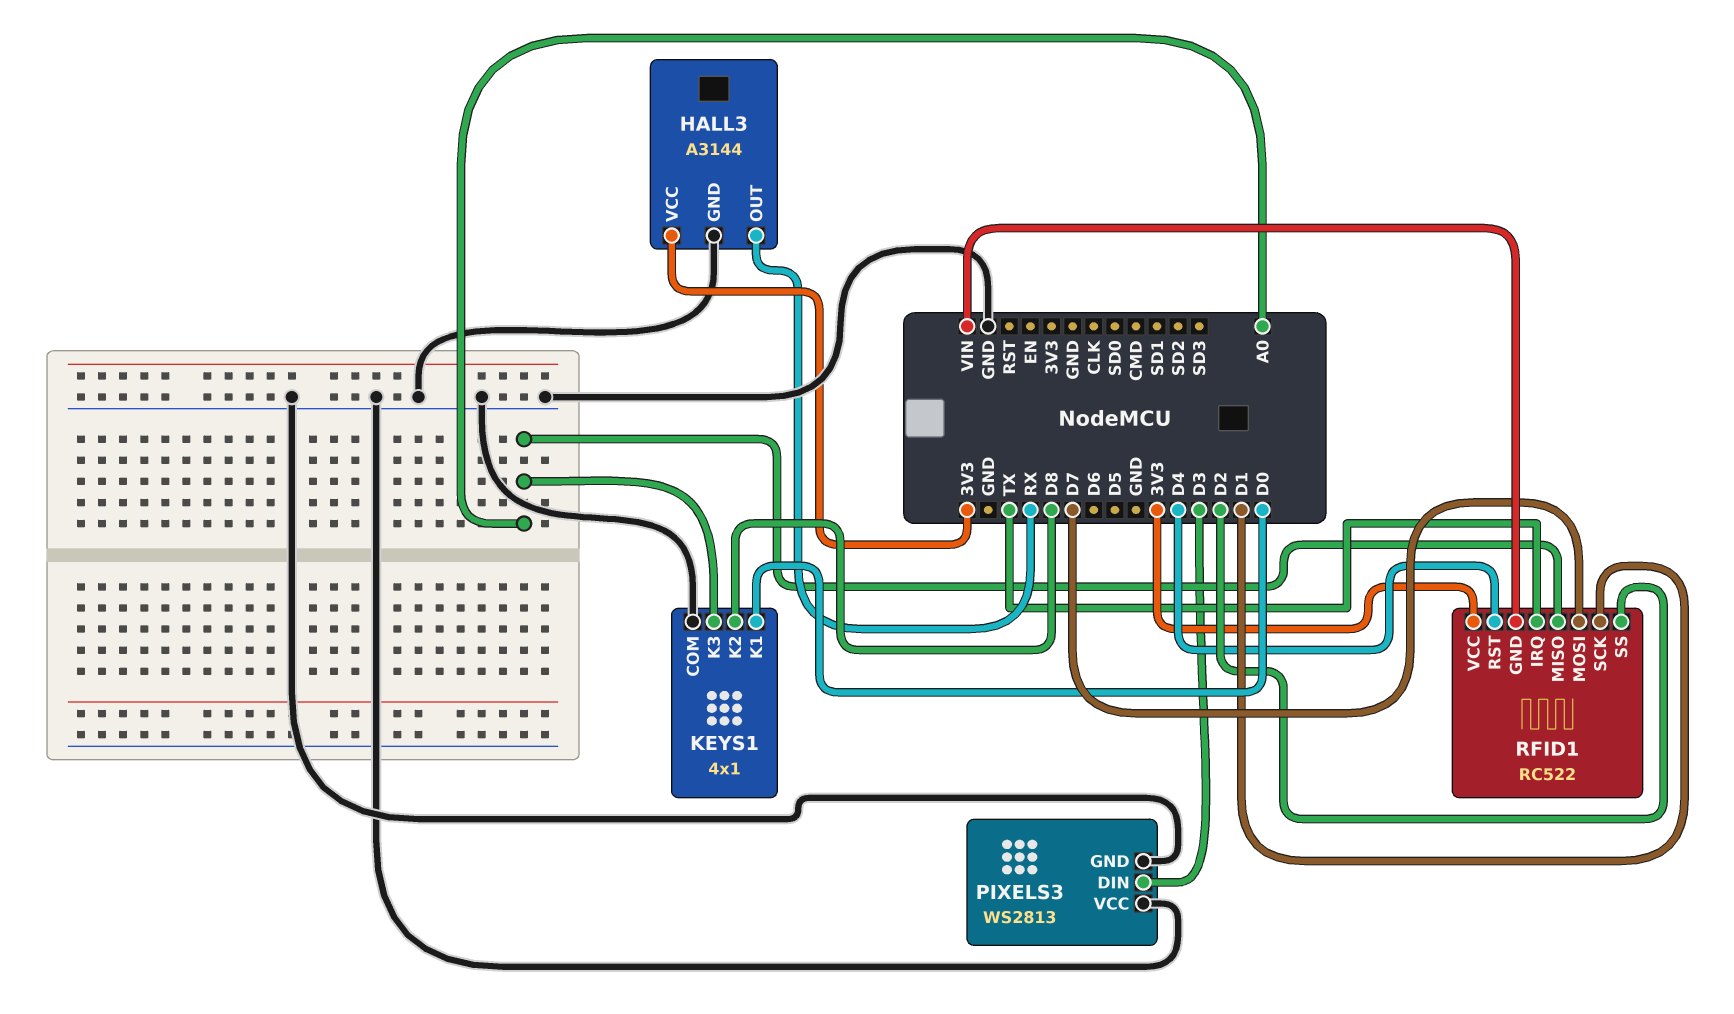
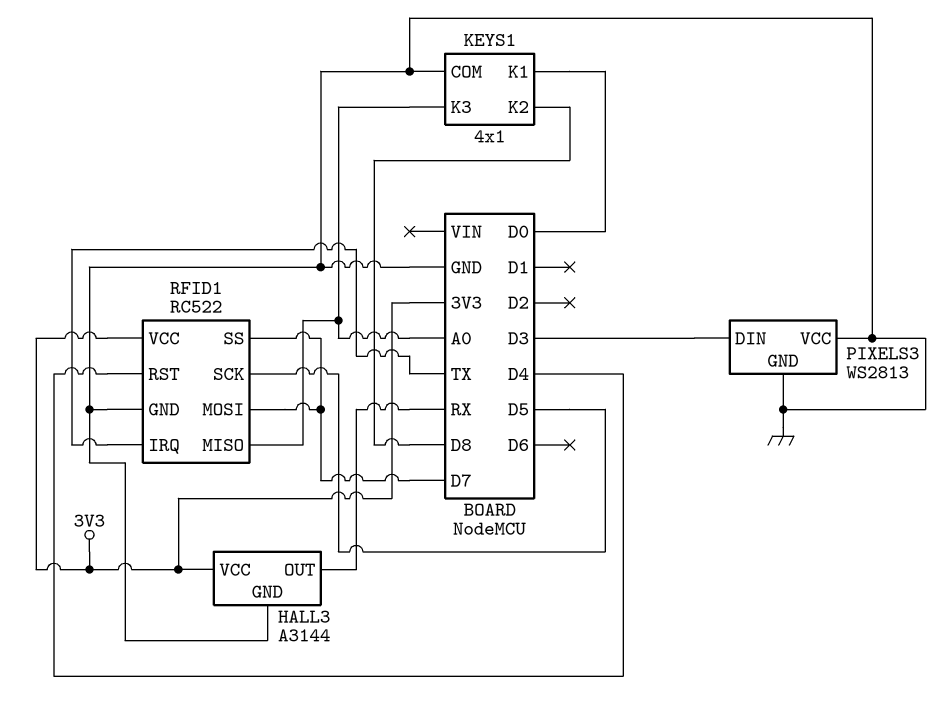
RFID1 pin GND: VIN -> GND
RFID1 pin SCK: D1 -> D5
RFID1 pin SS: D2 -> D7

